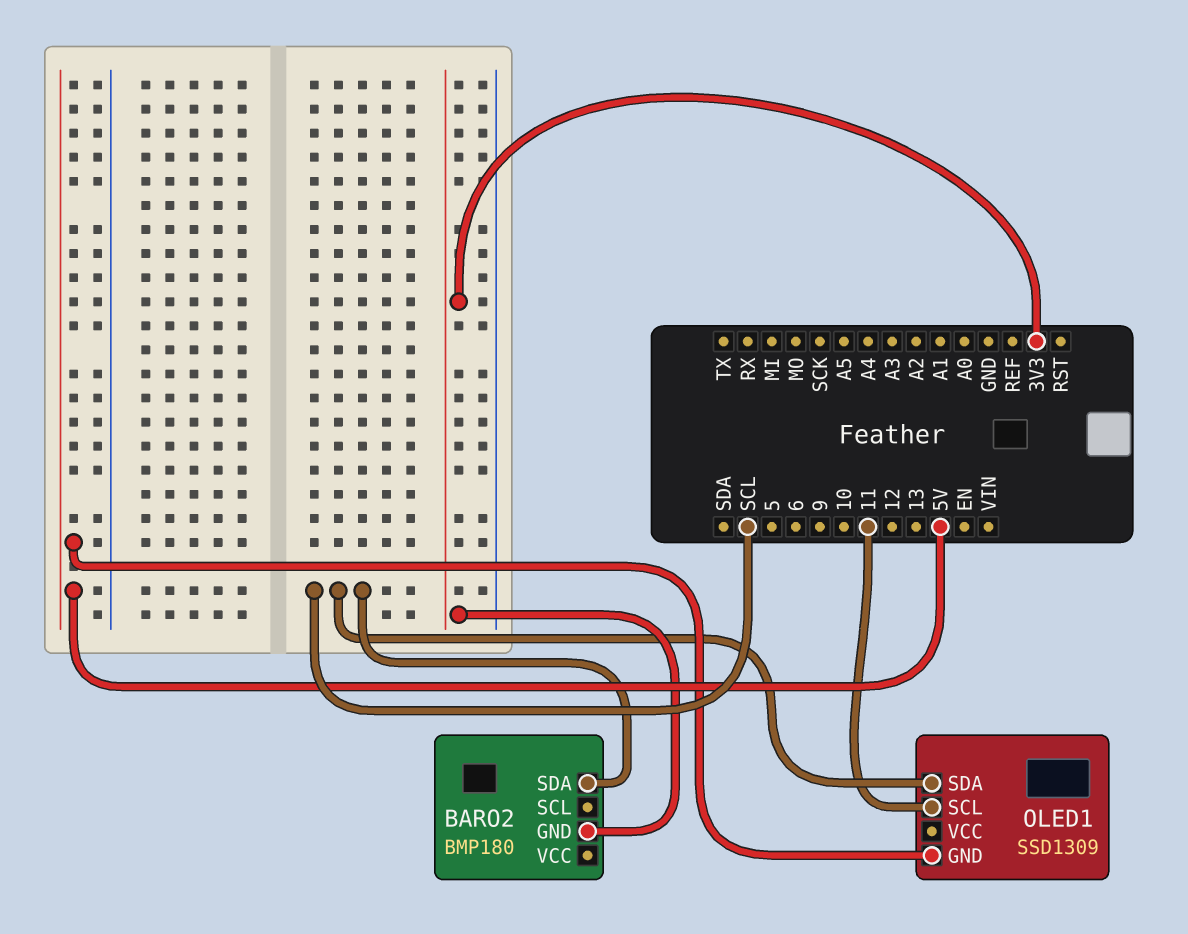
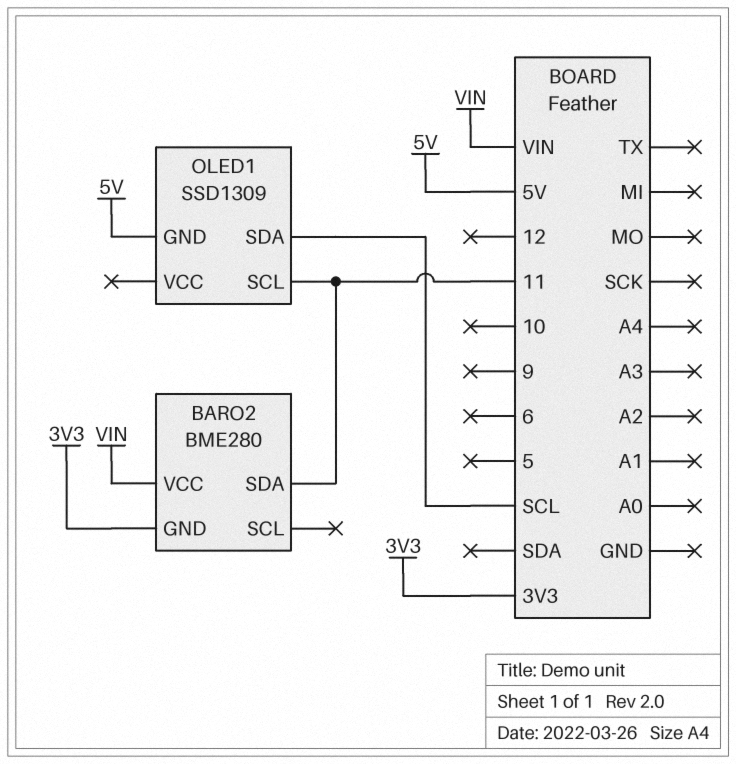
BARO2: BMP180 -> BME280
BARO2 pin SDA: SCL -> 11
BARO2 pin VCC: none -> VIN

